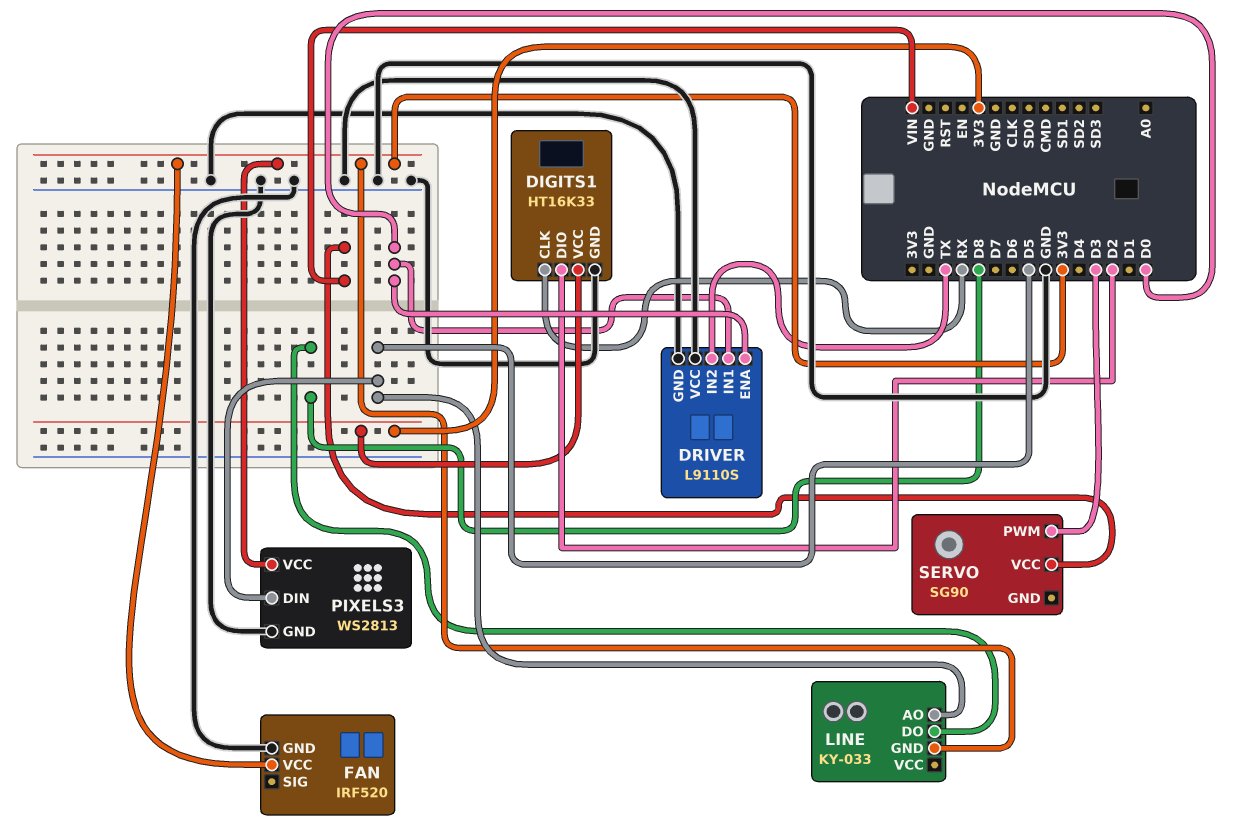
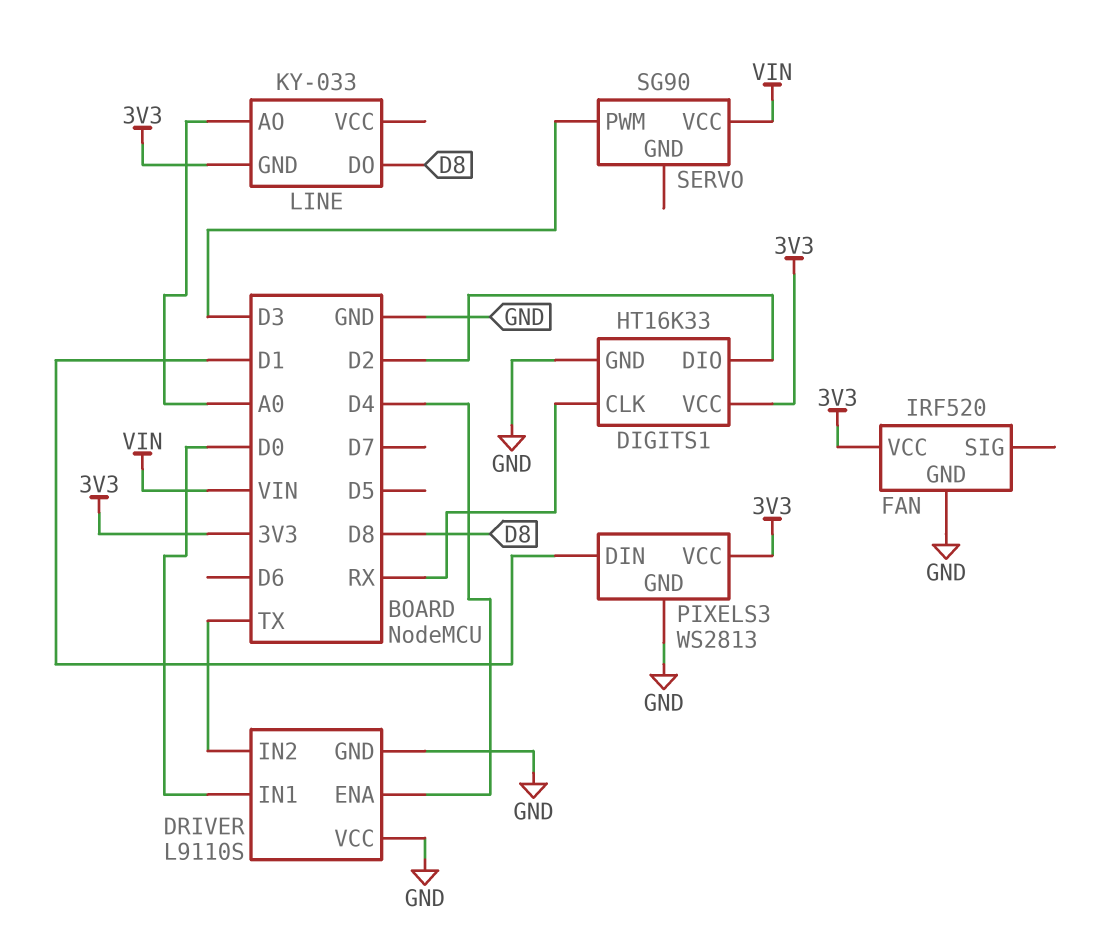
DRIVER pin ENA: D0 -> D4
LINE pin AO: D5 -> A0
PIXELS3 pin DIN: D5 -> D1

